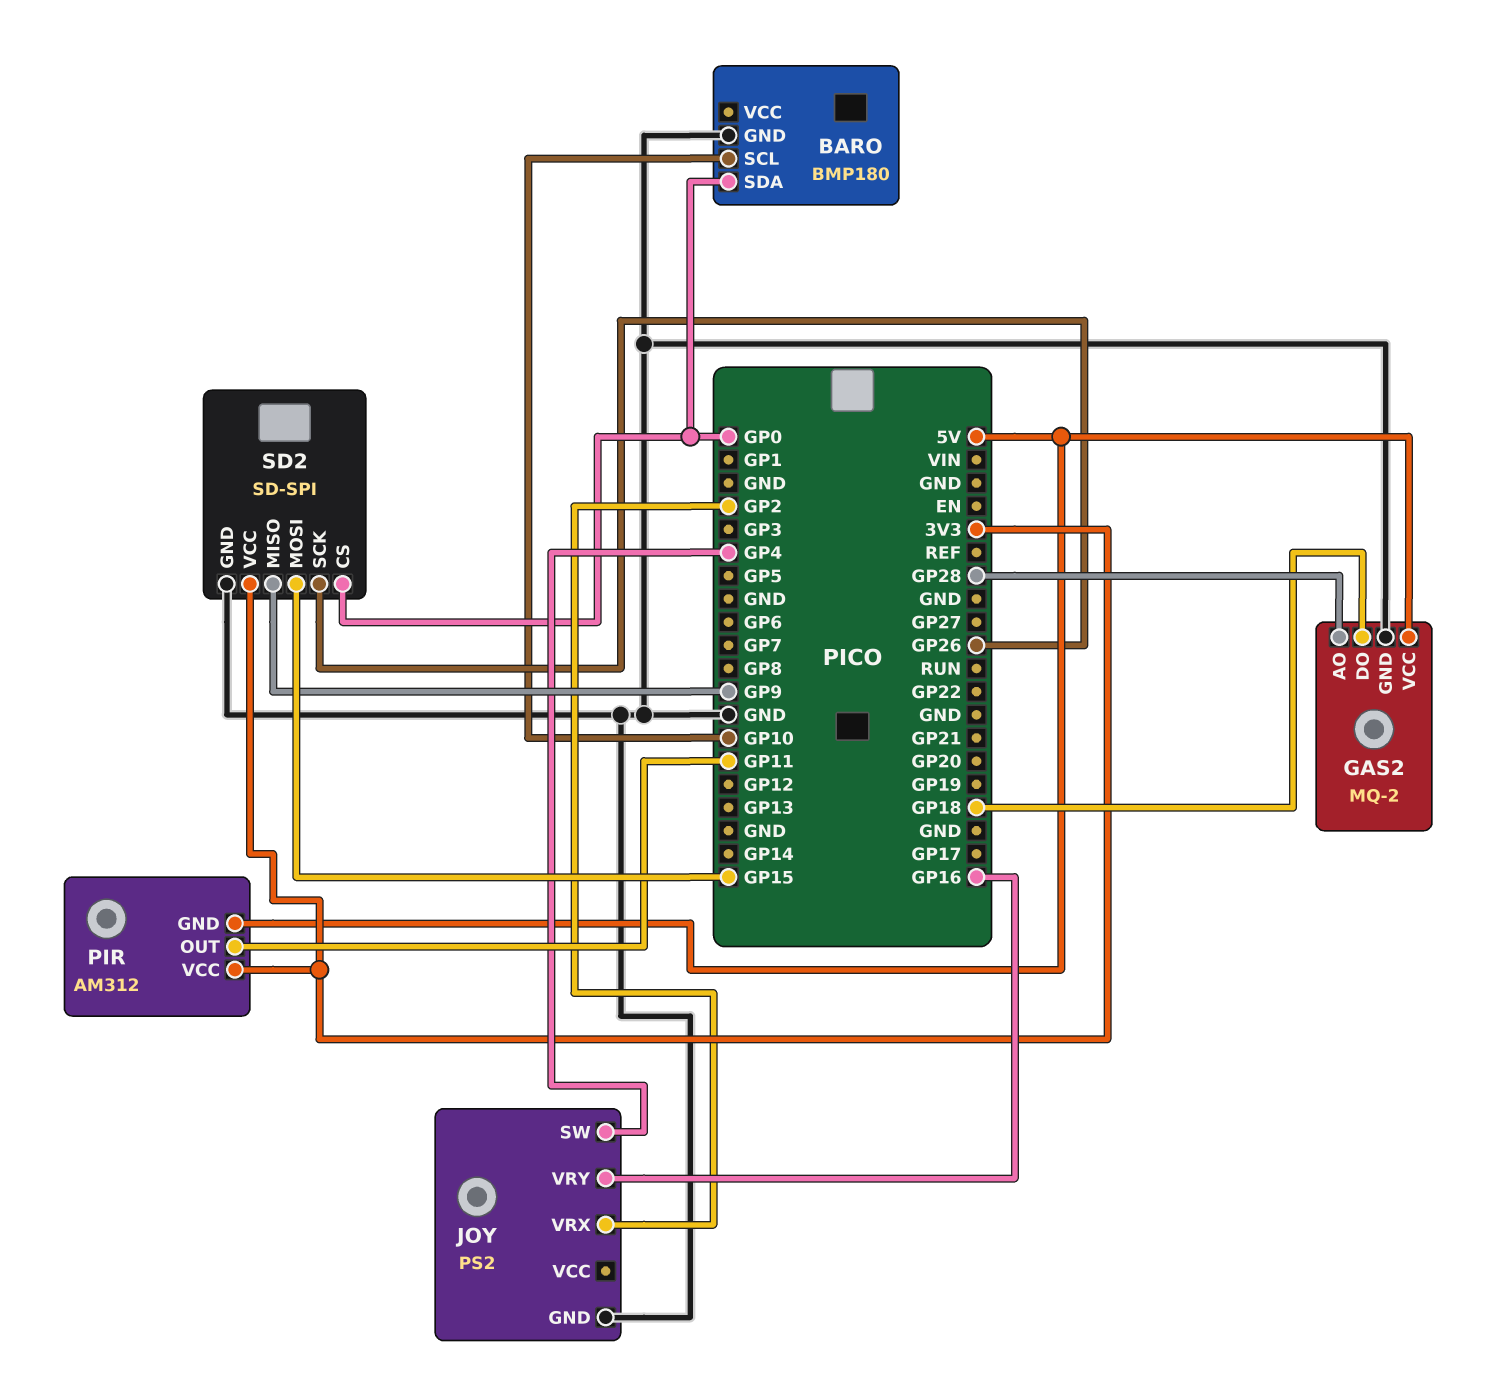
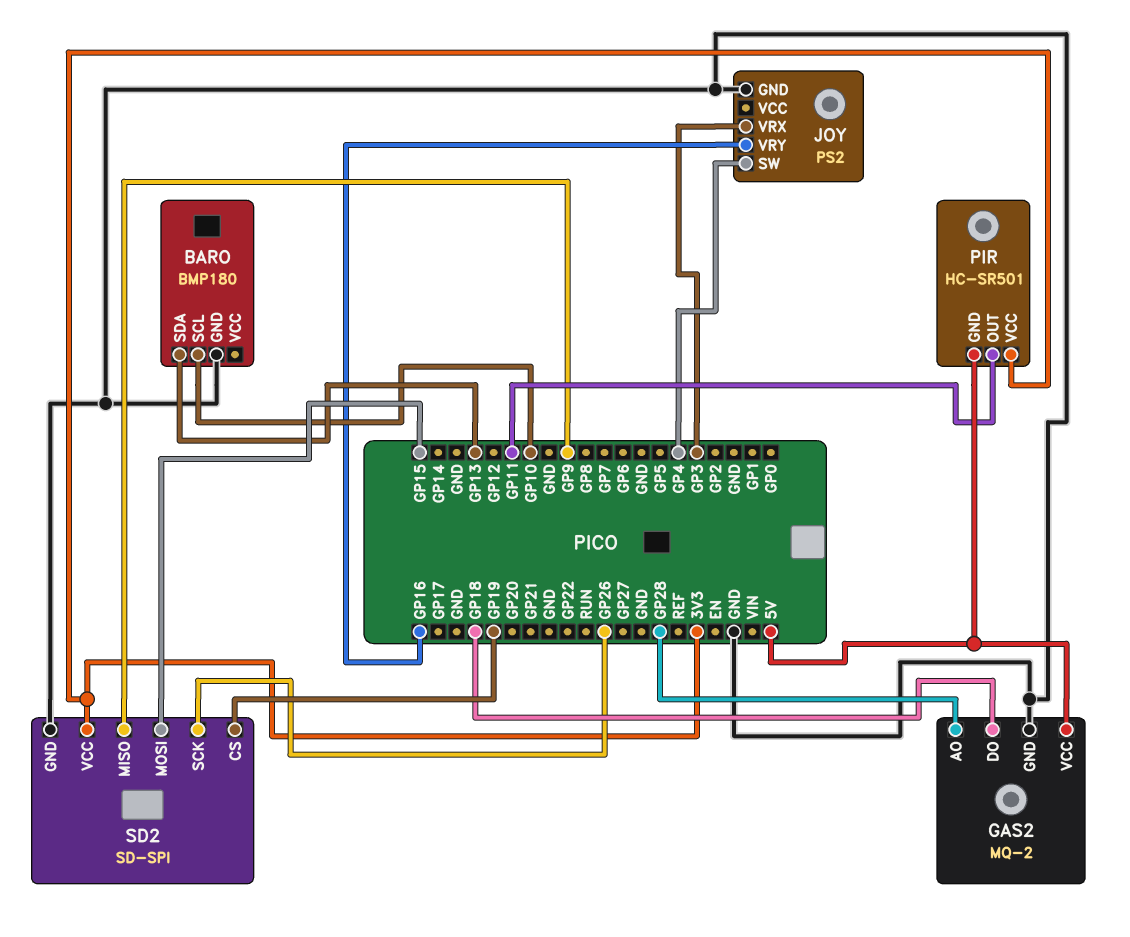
BARO pin SDA: GP0 -> GP13
JOY pin VRX: GP2 -> GP3
PIR: AM312 -> HC-SR501
SD2 pin CS: GP0 -> GP19

